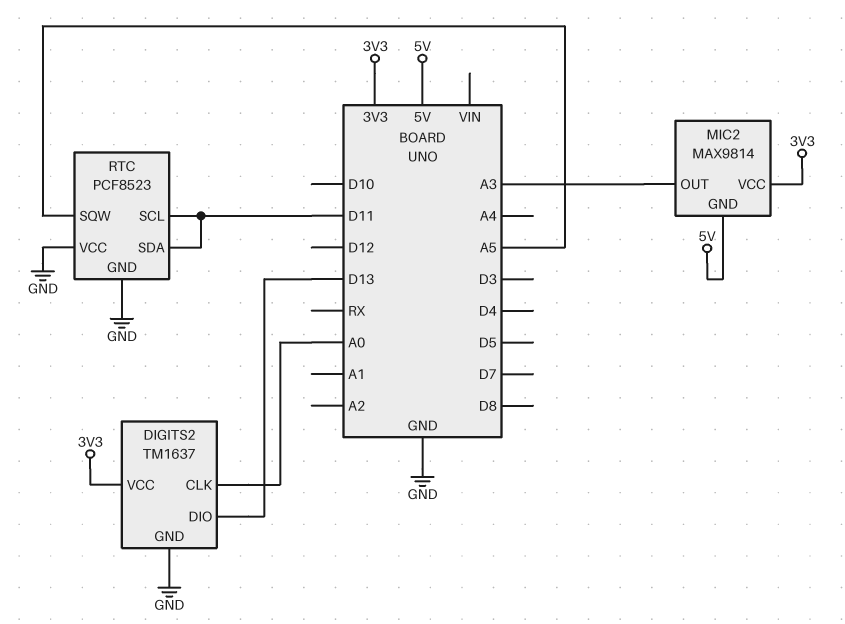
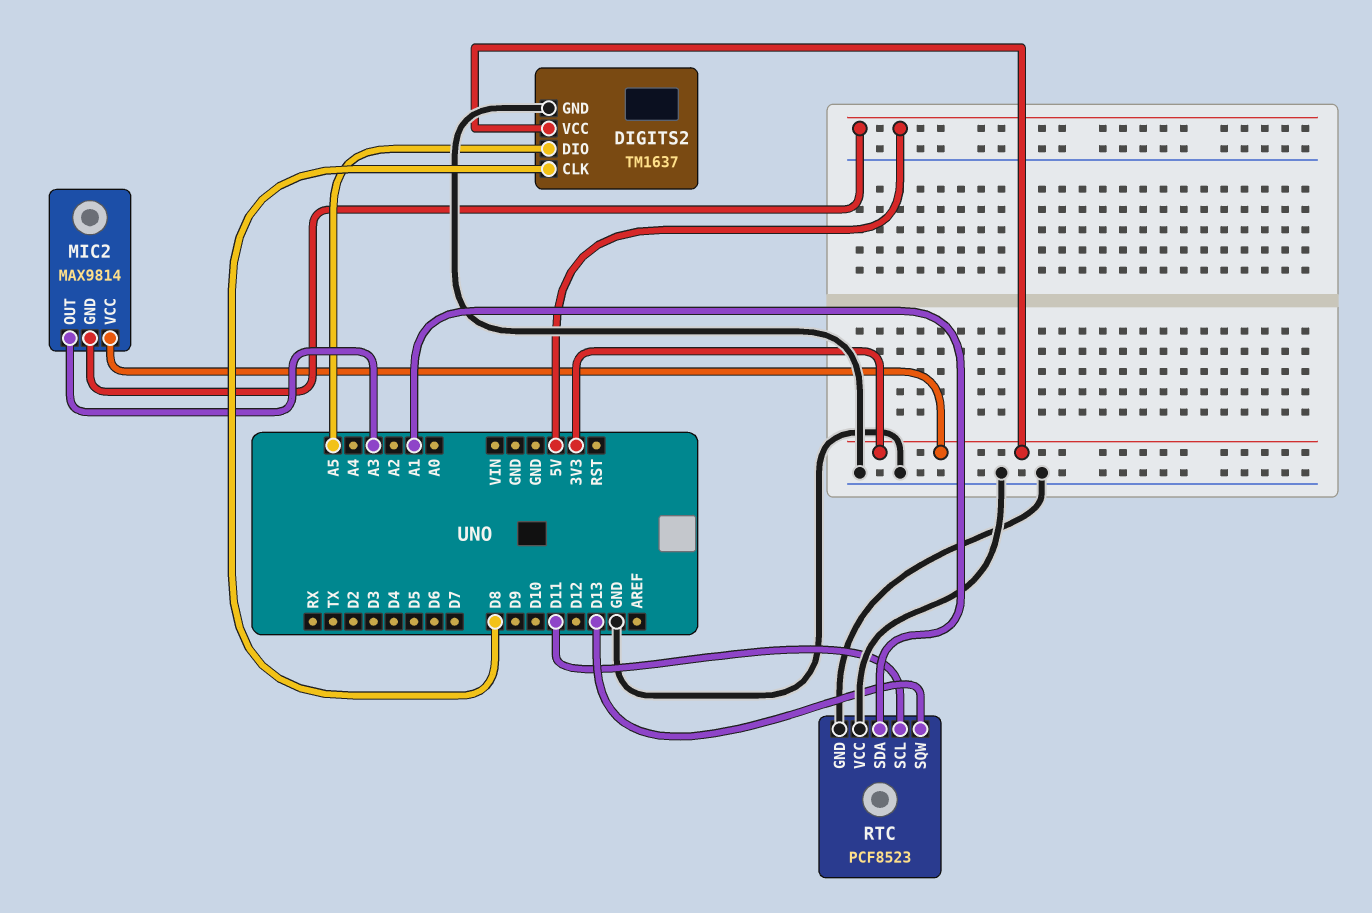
DIGITS2 pin CLK: A0 -> D8
DIGITS2 pin DIO: D13 -> A5
RTC pin SDA: D11 -> A1
RTC pin SQW: A5 -> D13

